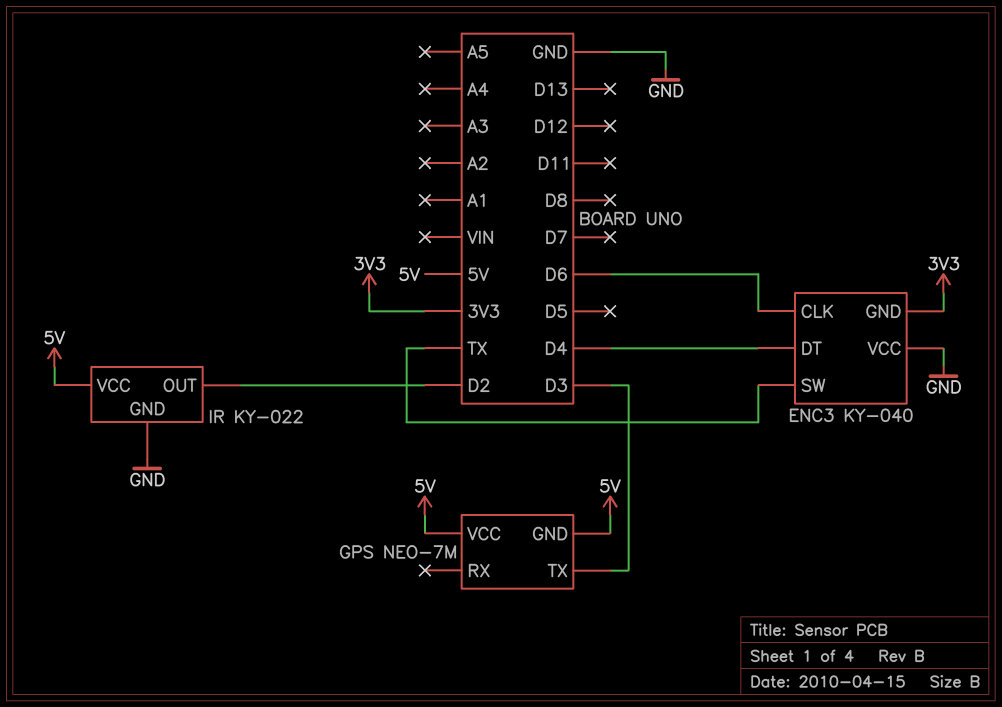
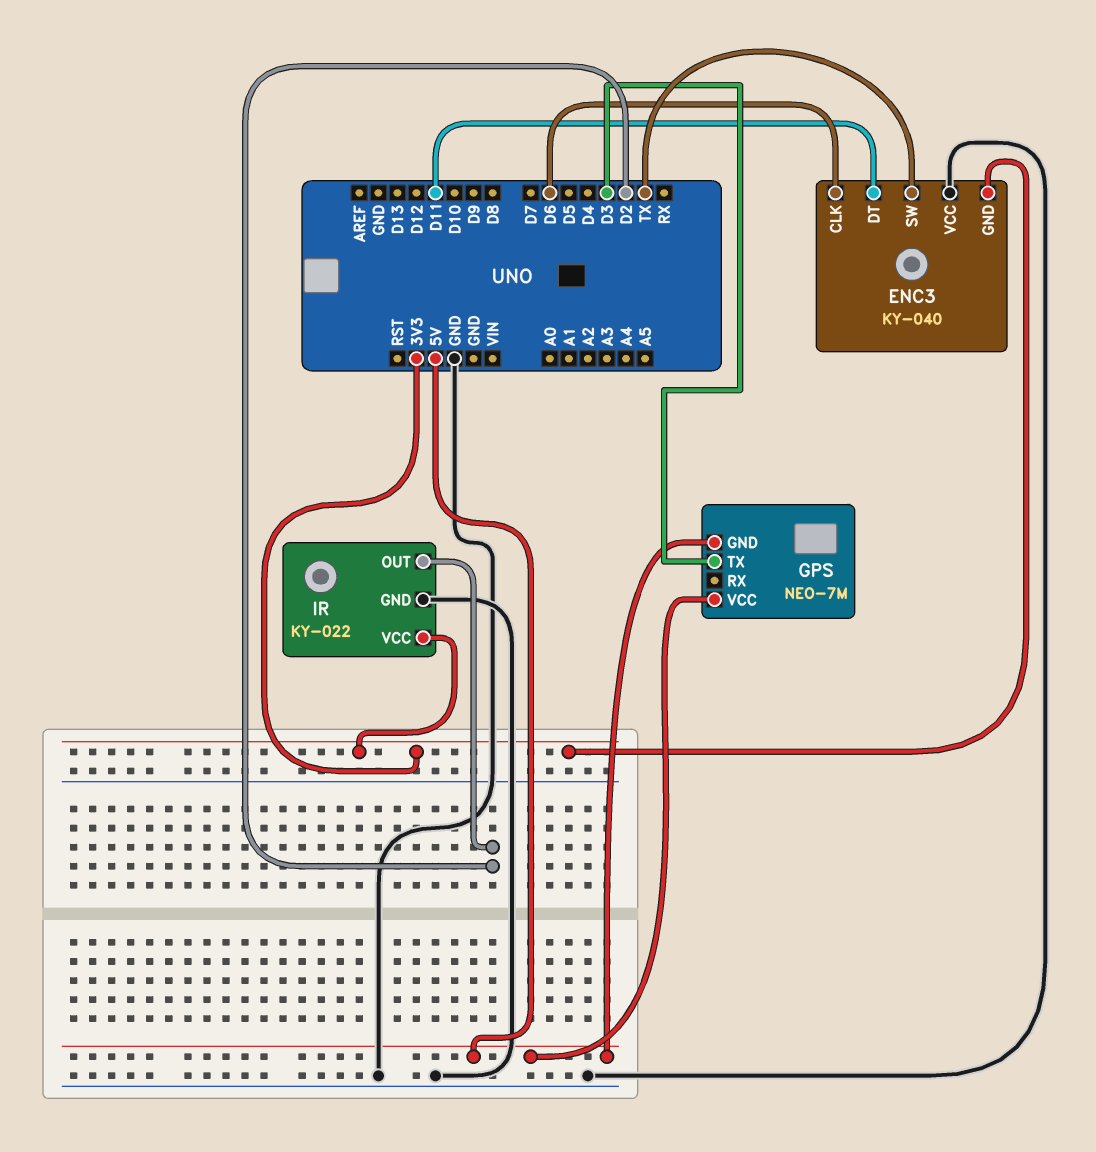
ENC3 pin DT: D4 -> D11
IR pin VCC: 5V -> 3V3

